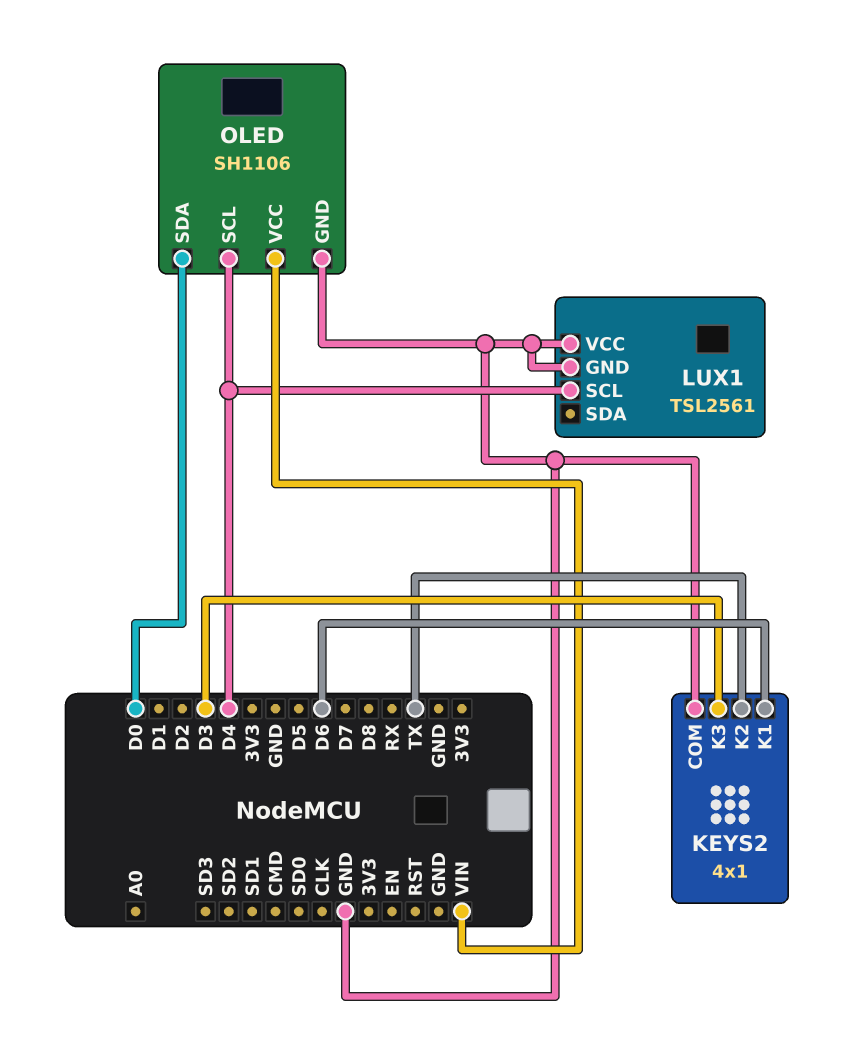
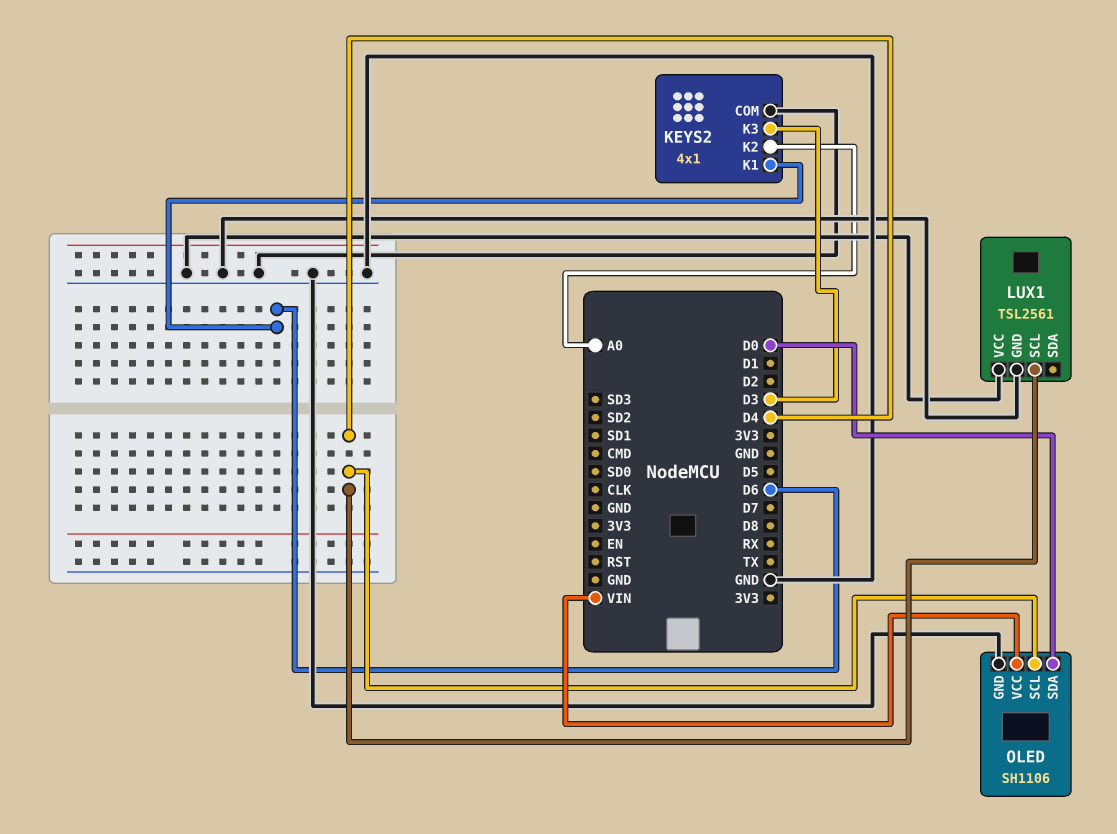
KEYS2 pin K2: TX -> A0

